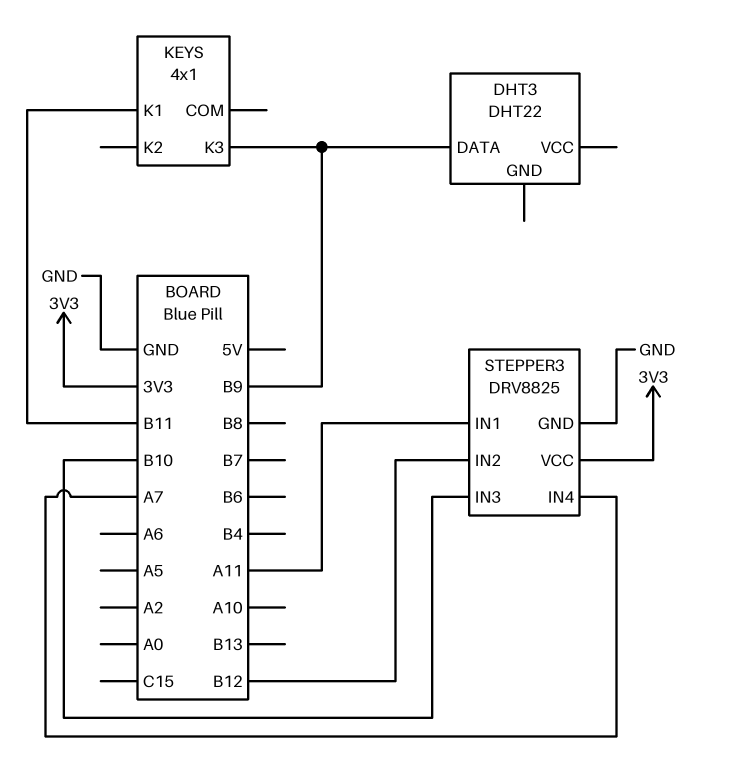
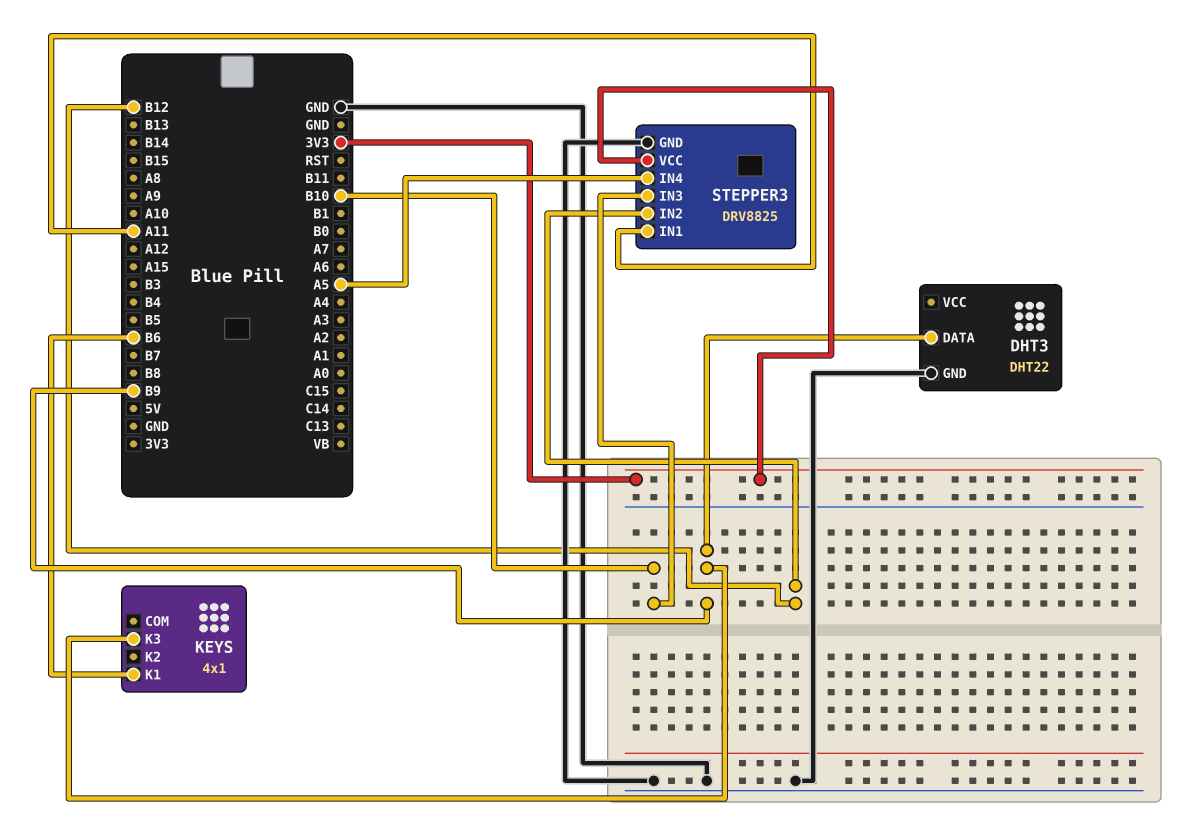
DHT3 pin GND: none -> GND
KEYS pin K1: B11 -> B6
STEPPER3 pin IN4: A7 -> A5

